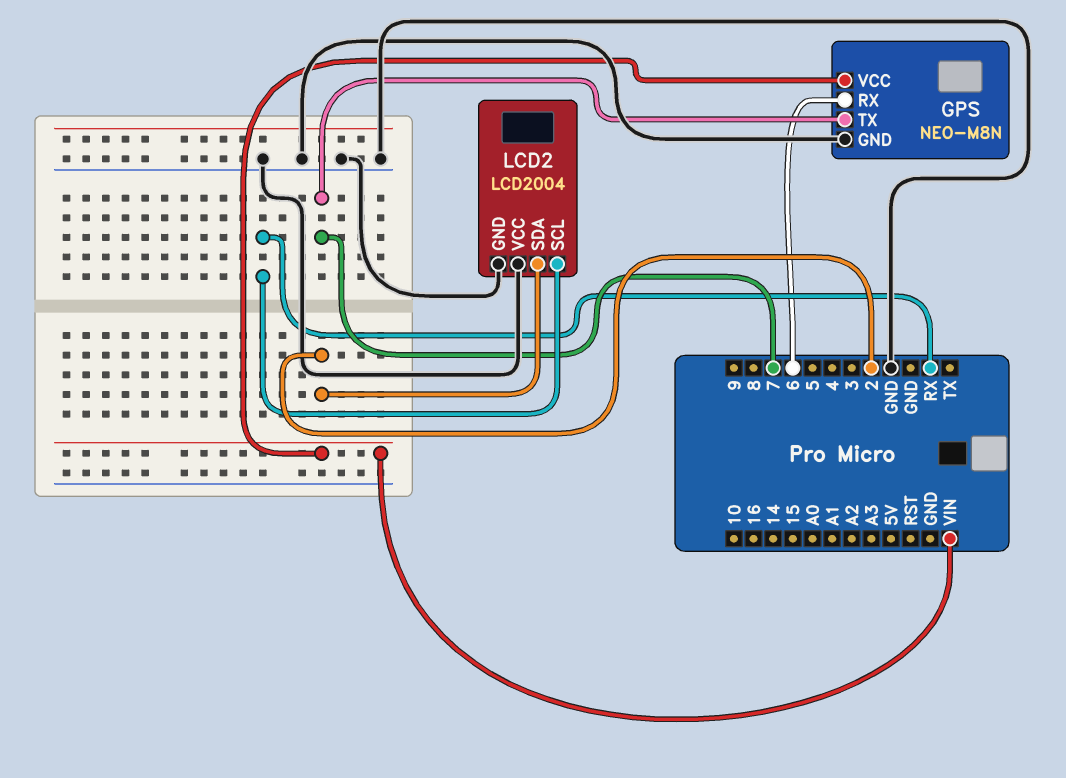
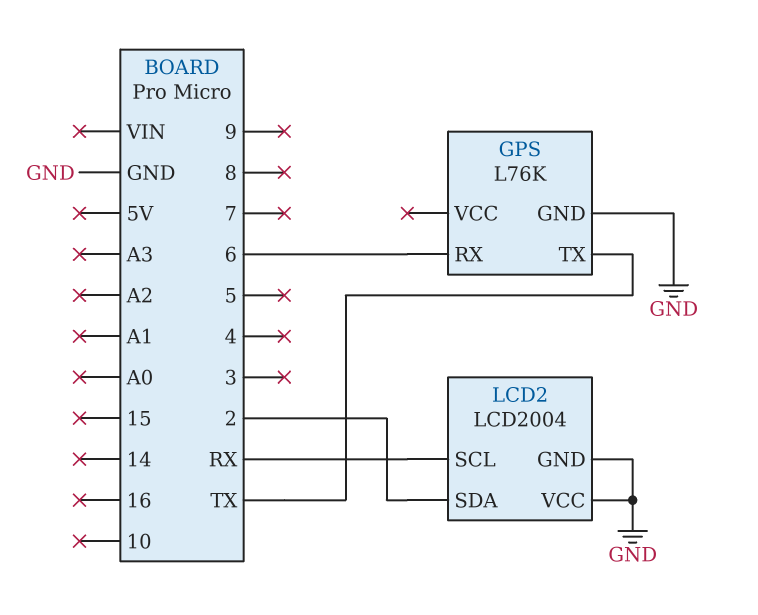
GPS: NEO-M8N -> L76K
GPS pin TX: 7 -> TX
GPS pin VCC: VIN -> none

